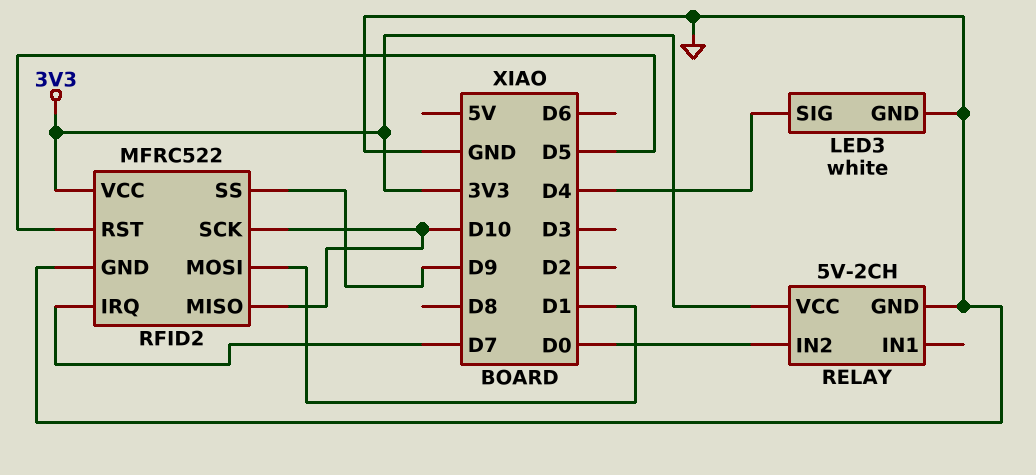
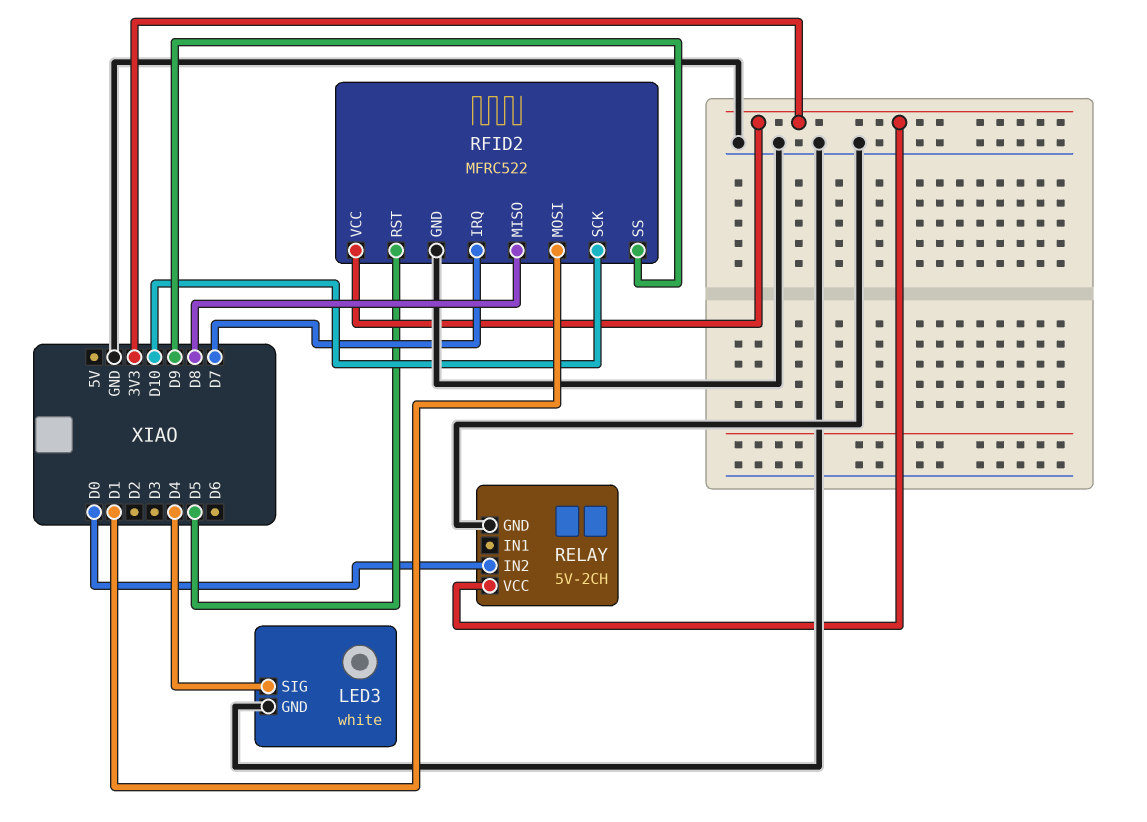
RFID2 pin MISO: D10 -> D8

